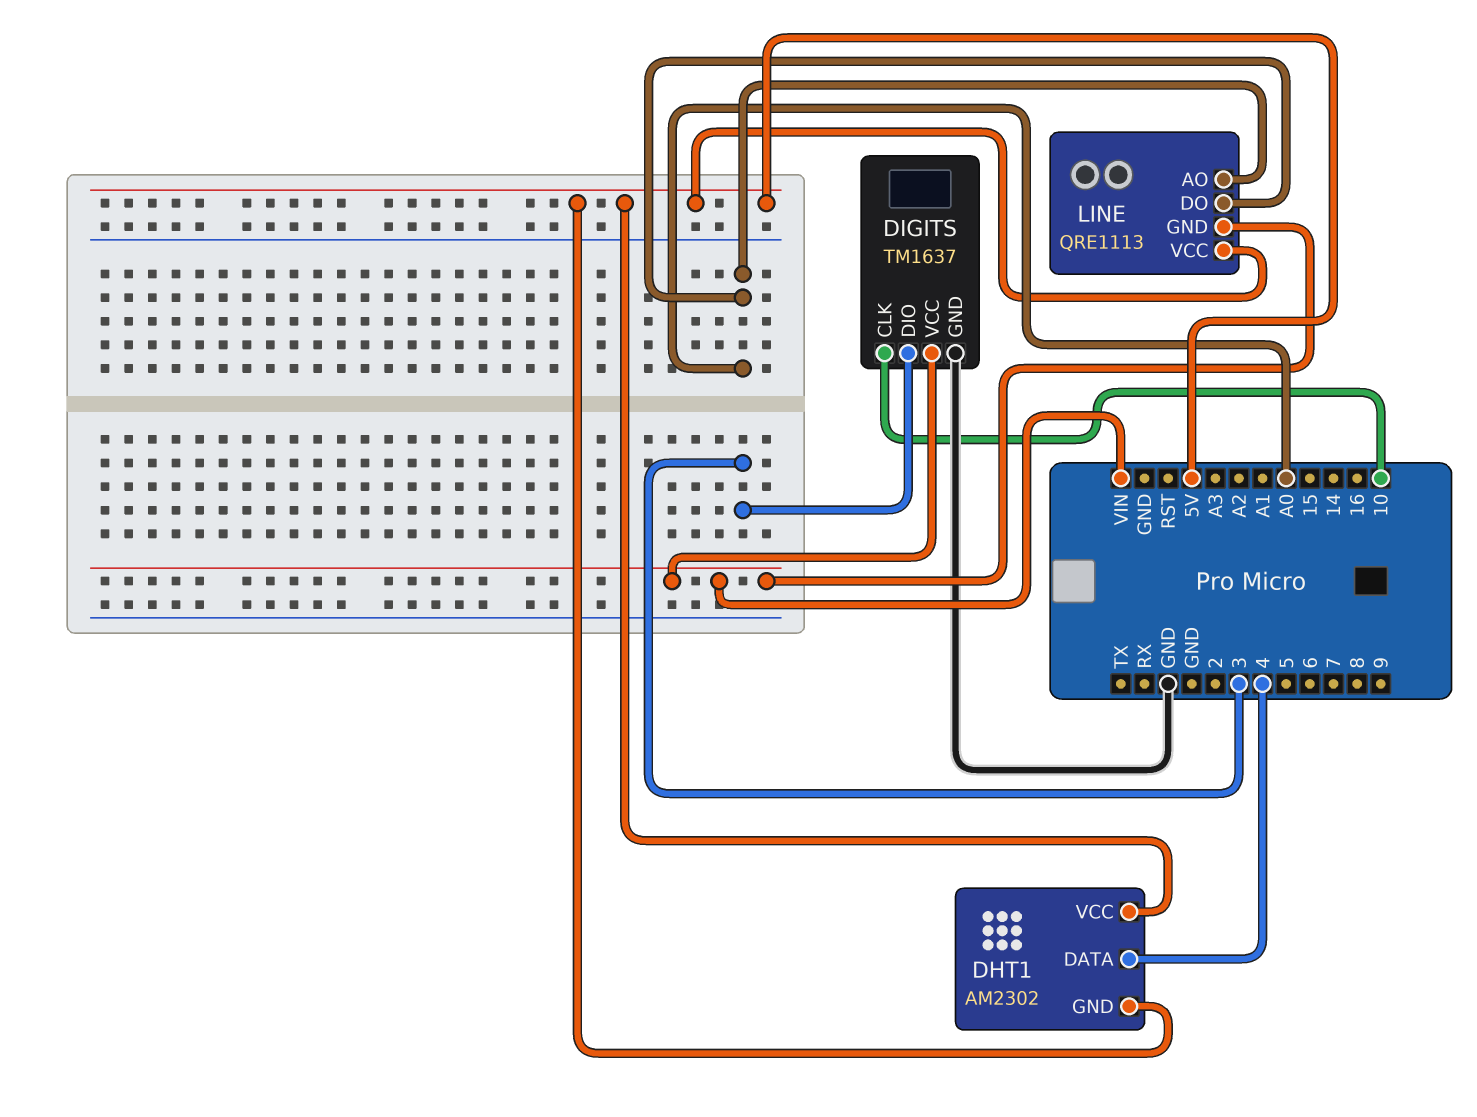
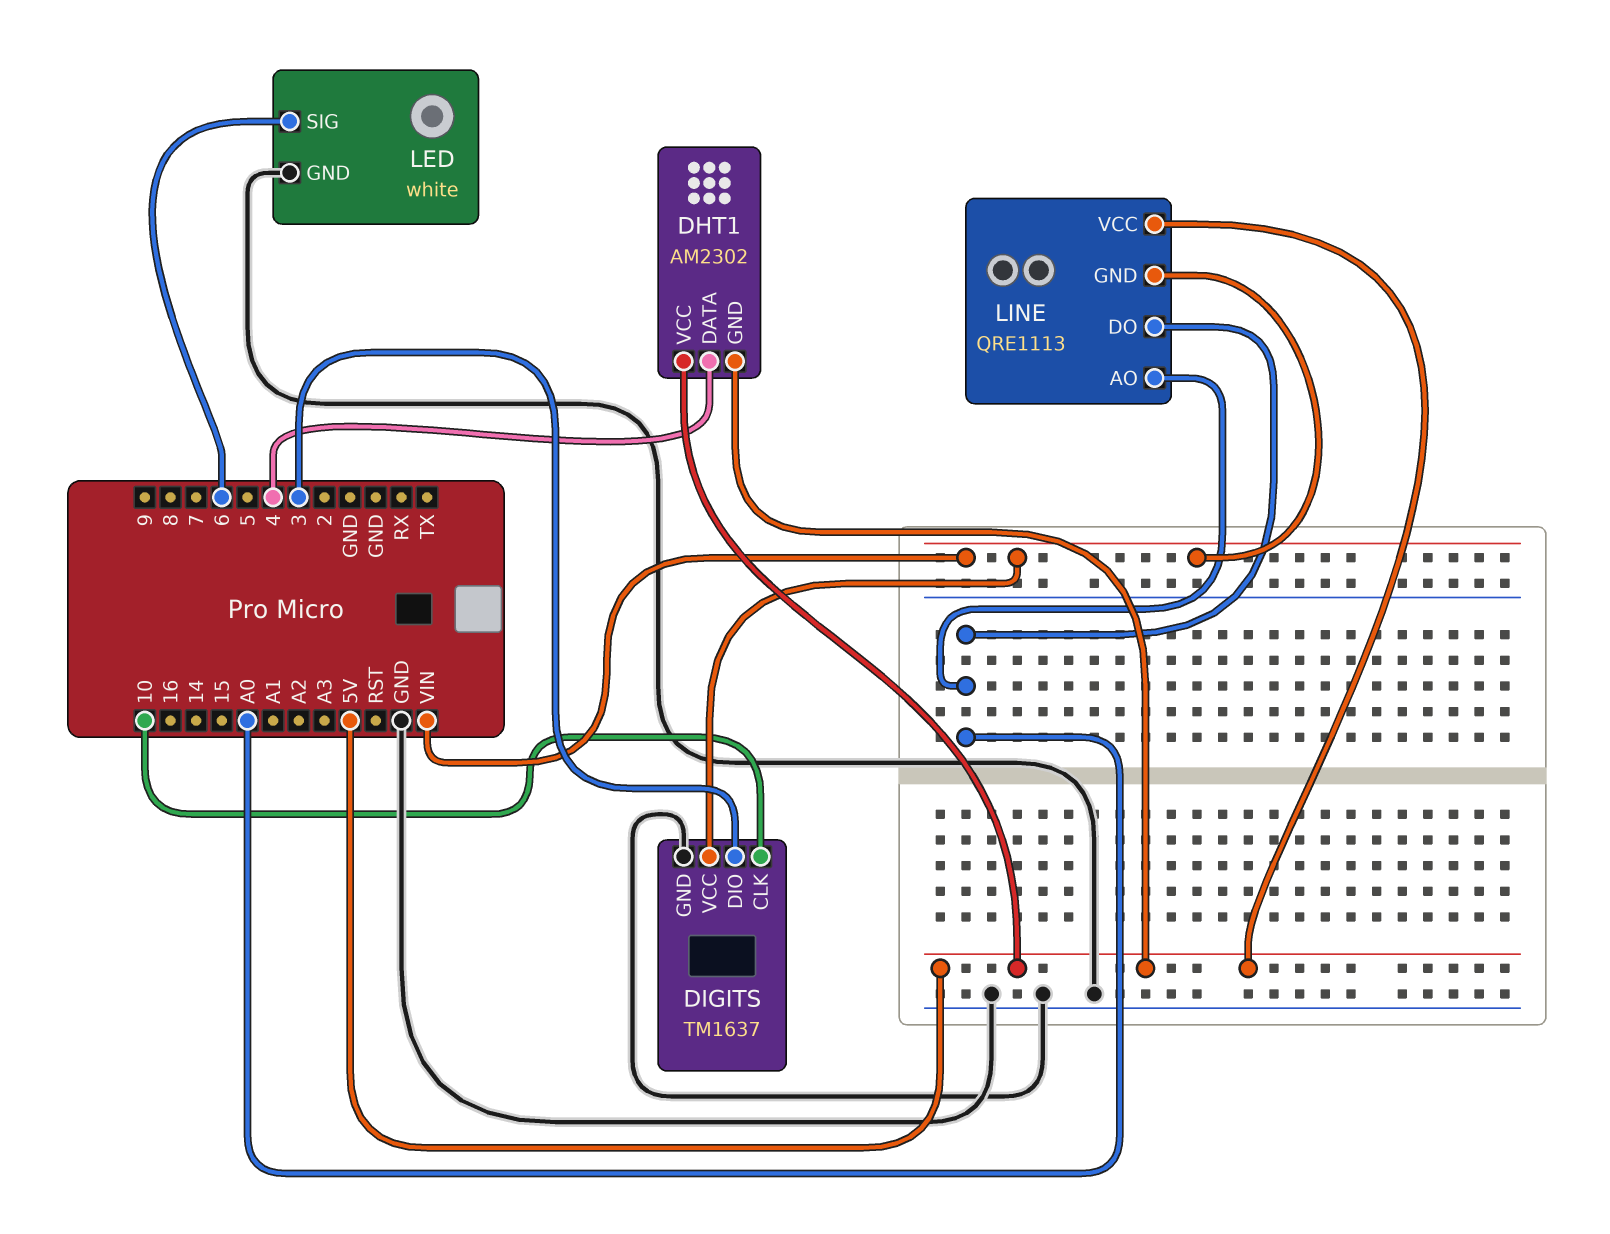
LED: none -> white
LED pin GND: none -> GND
LED pin SIG: none -> 6

